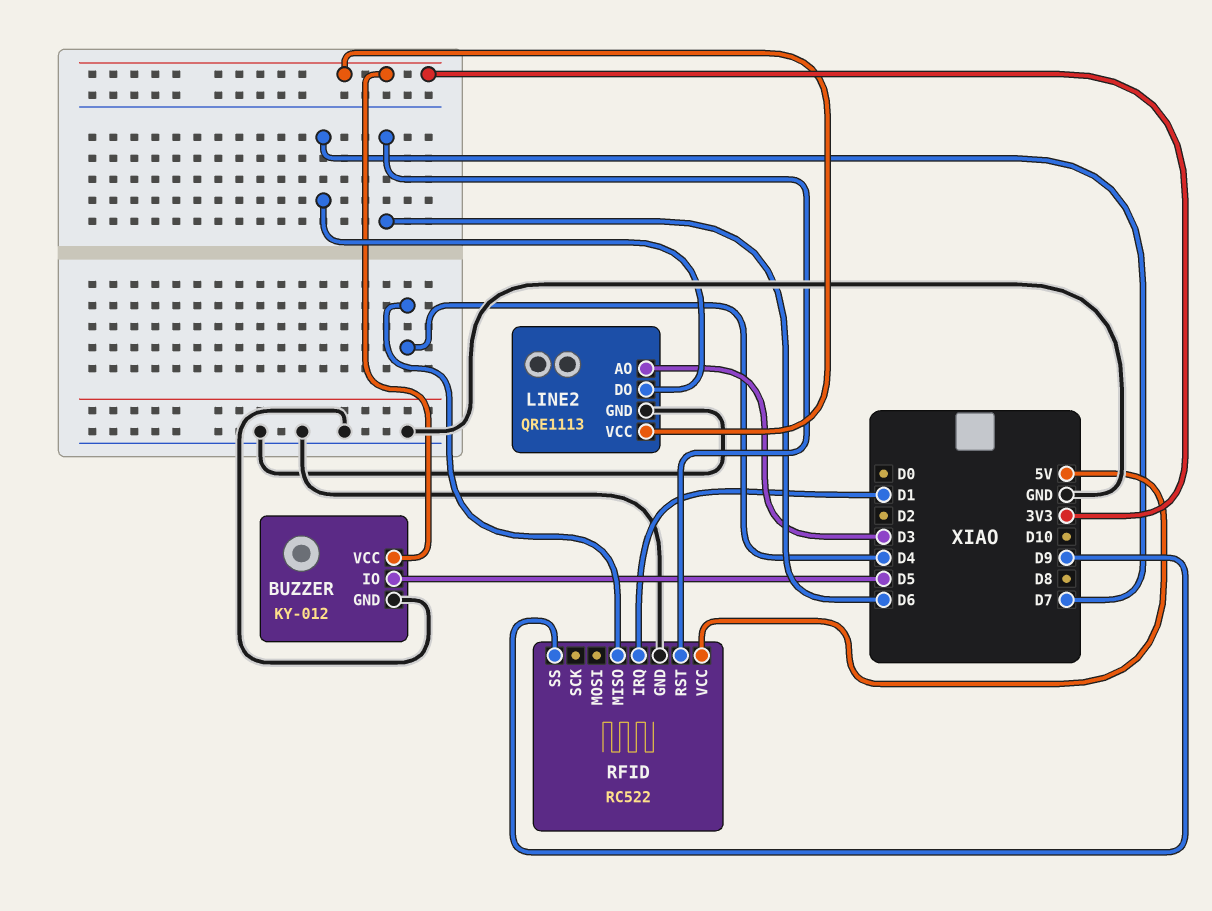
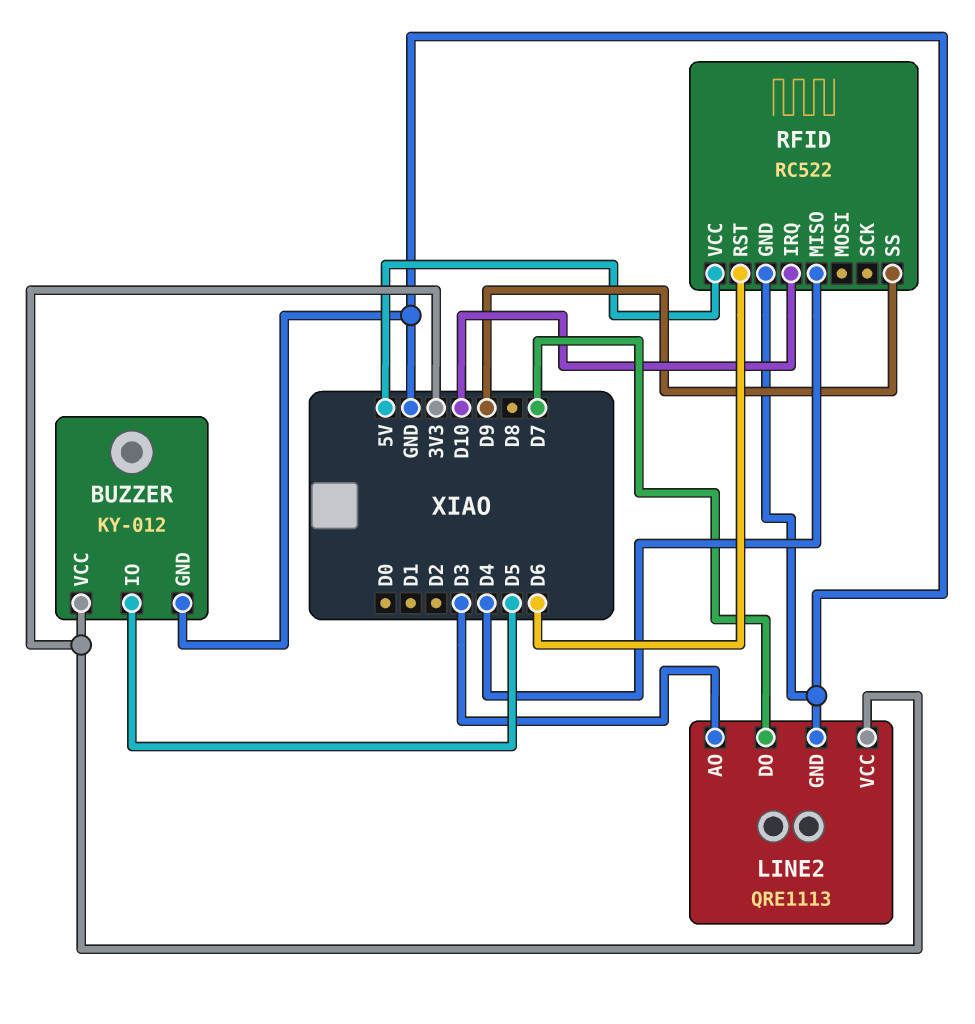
RFID pin IRQ: D1 -> D10

